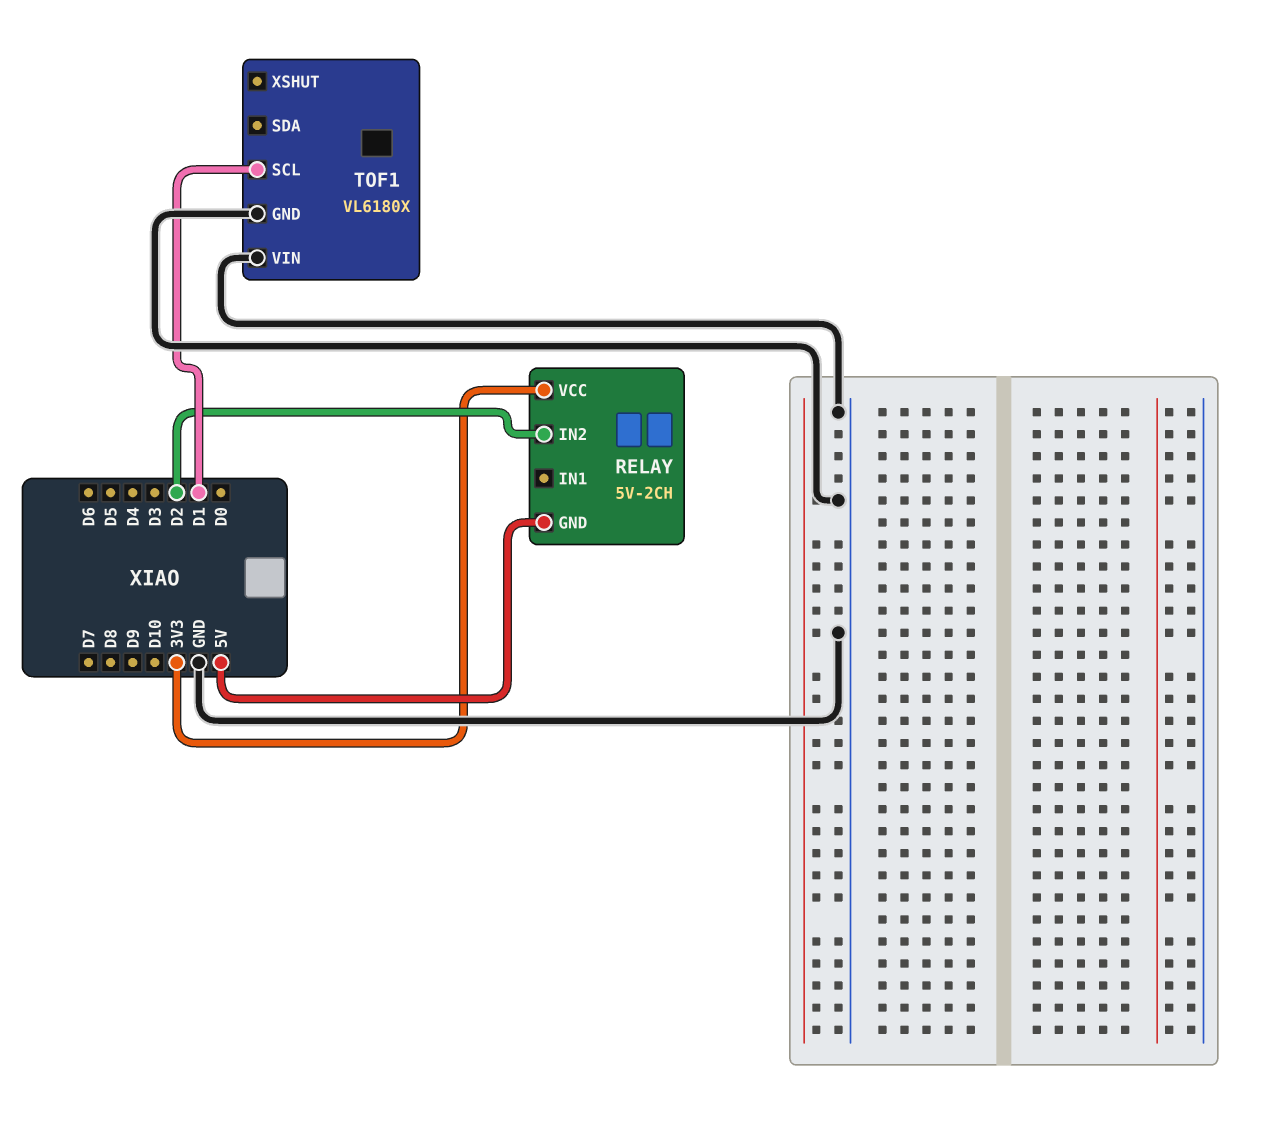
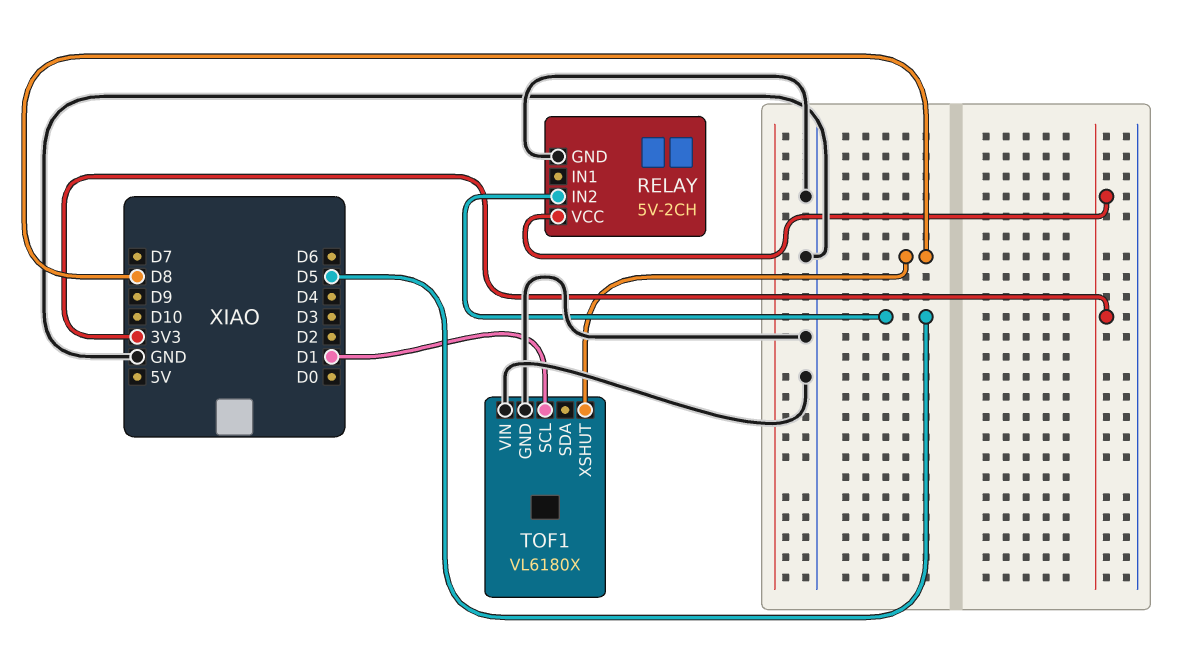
RELAY pin GND: 5V -> GND
RELAY pin IN2: D2 -> D5
TOF1 pin XSHUT: none -> D8

